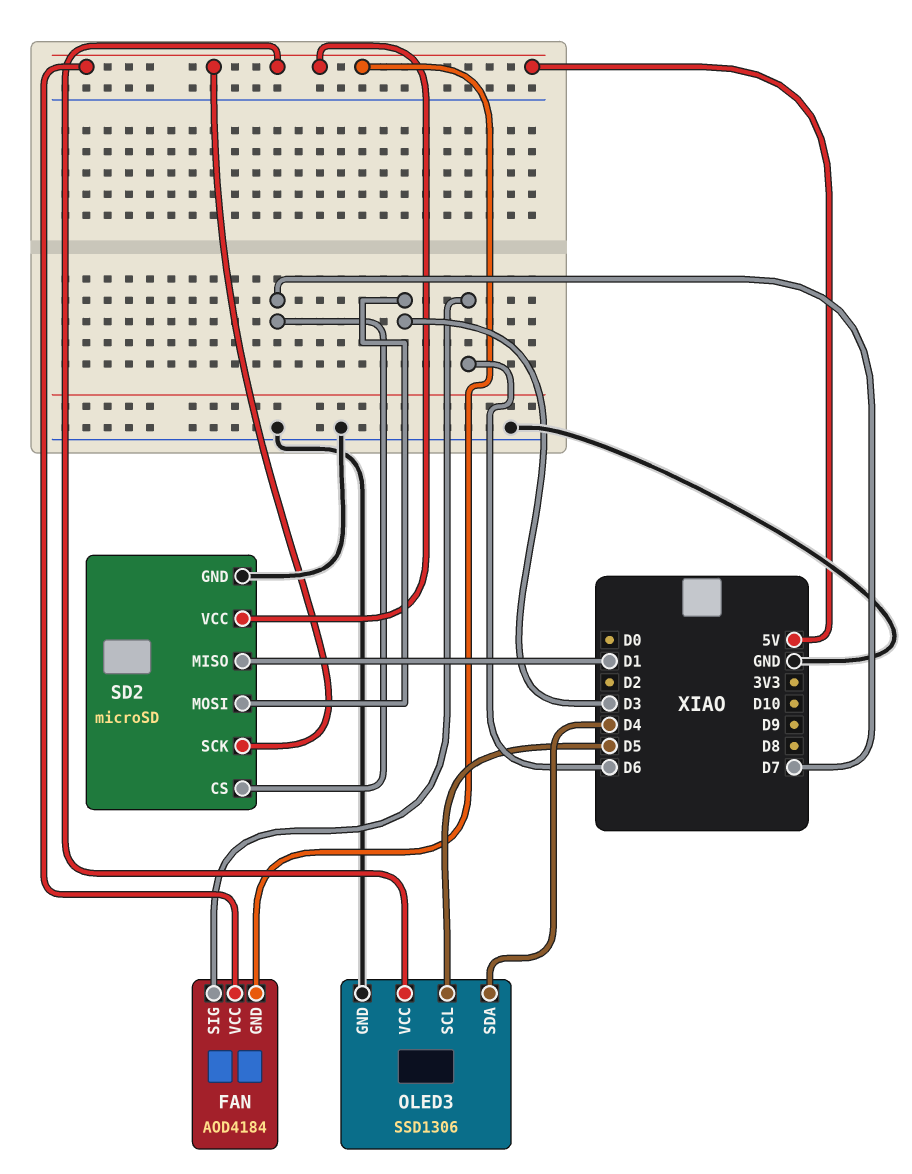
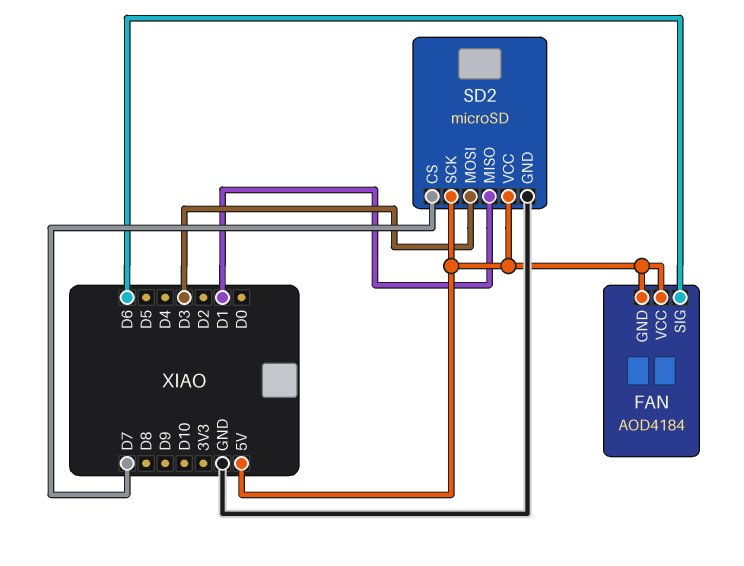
OLED3: SSD1306 -> none
OLED3 pin GND: GND -> none
OLED3 pin SCL: D5 -> none
OLED3 pin SDA: D4 -> none
OLED3 pin VCC: 5V -> none

